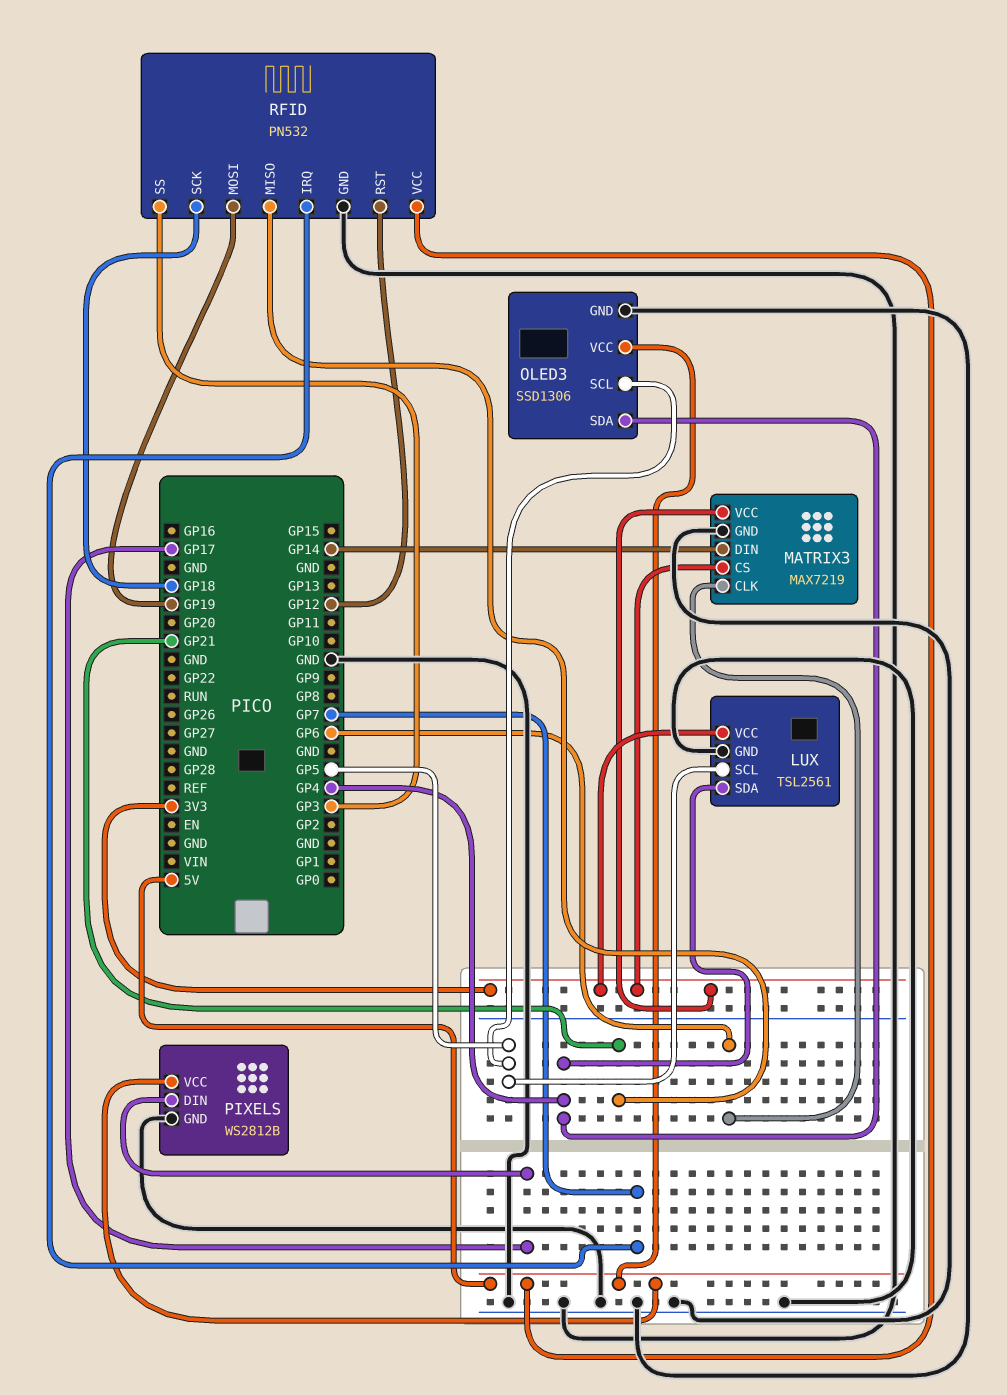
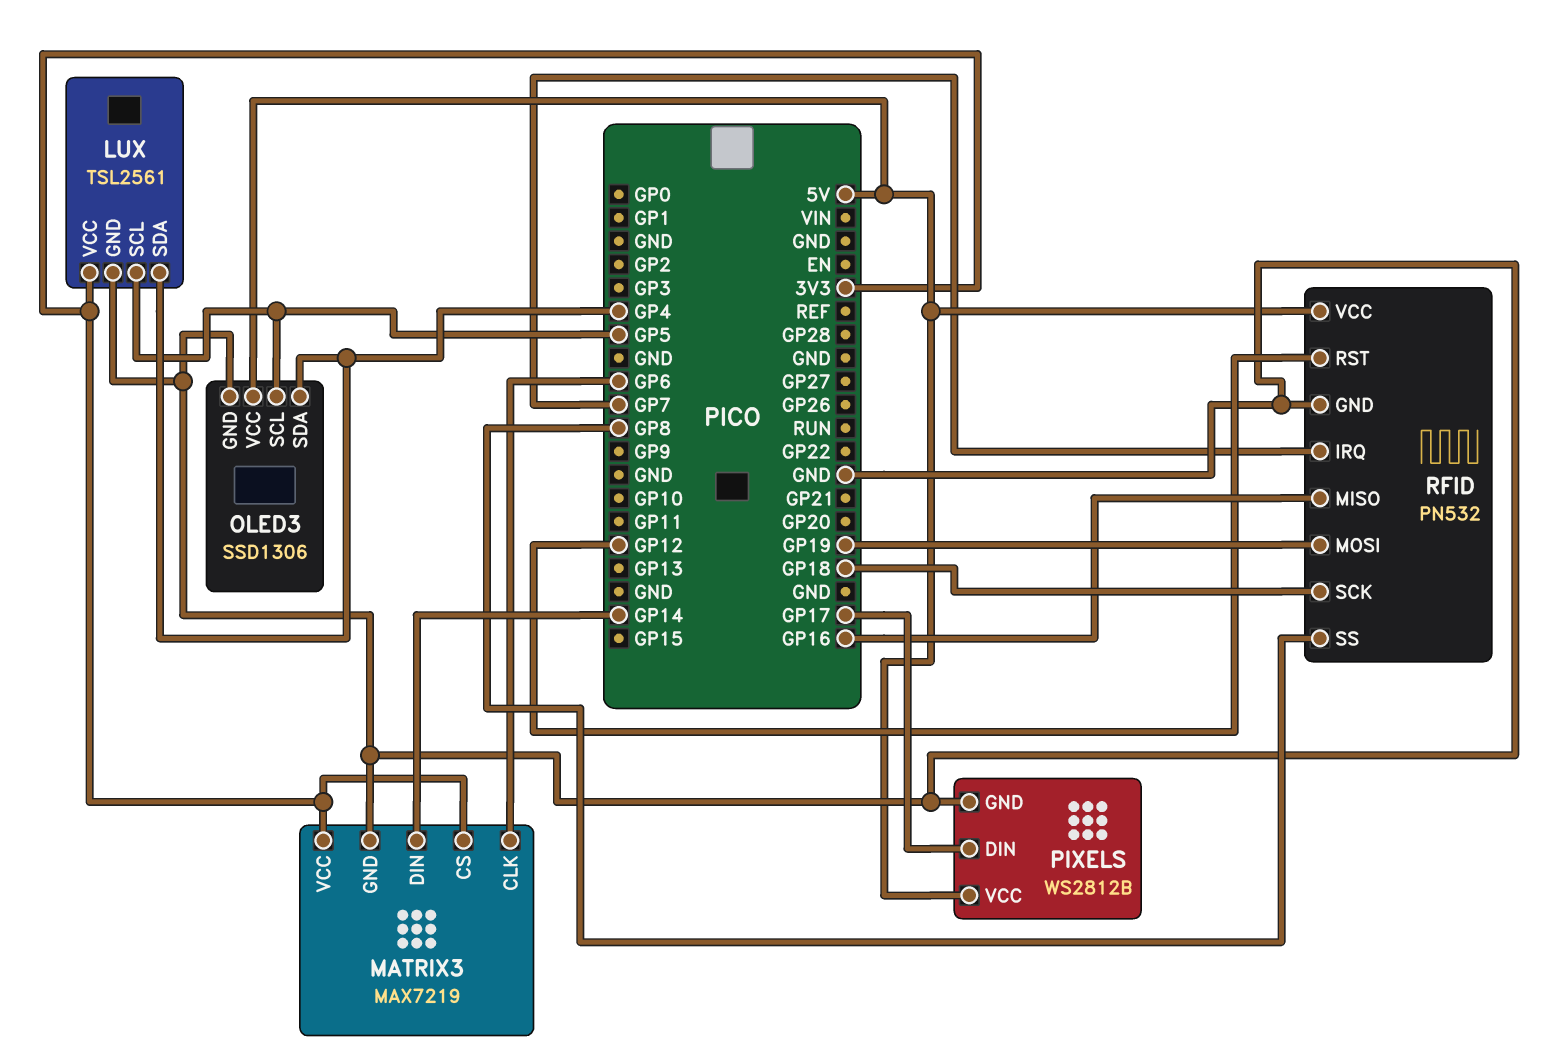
RFID pin MISO: GP21 -> GP16
RFID pin SS: GP3 -> GP8

